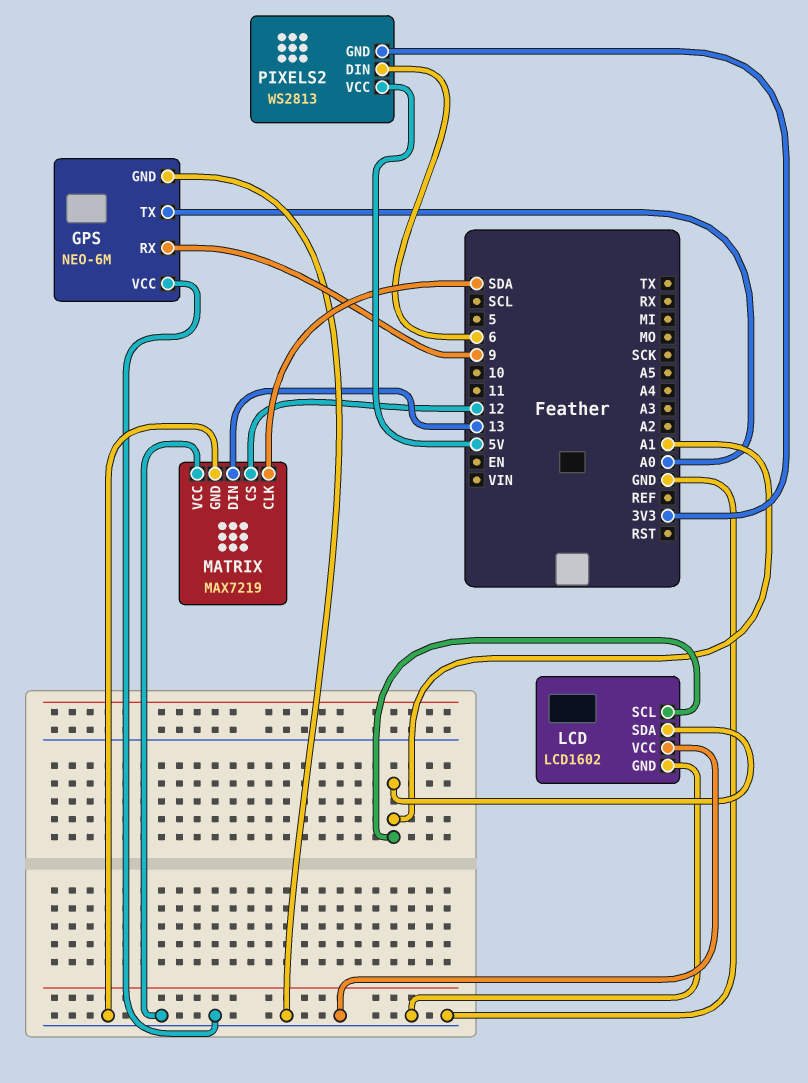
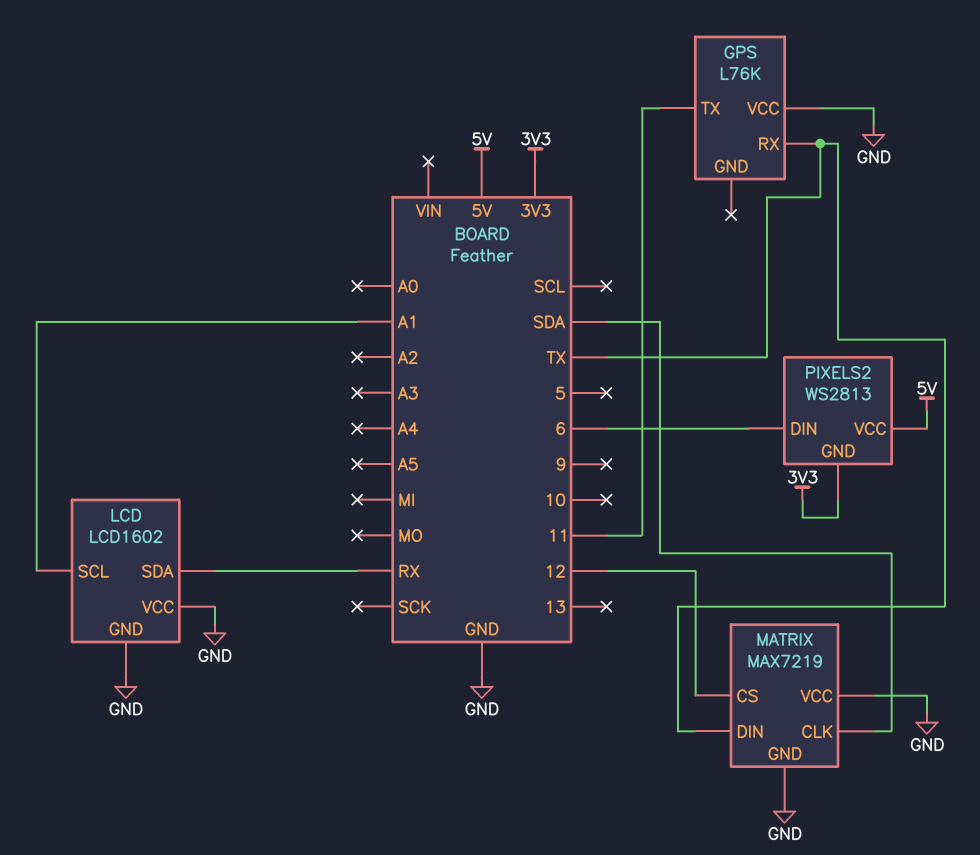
GPS: NEO-6M -> L76K
GPS pin GND: GND -> none
GPS pin RX: 9 -> TX
GPS pin TX: A0 -> 11
LCD pin SDA: A1 -> RX
MATRIX pin DIN: 13 -> TX

